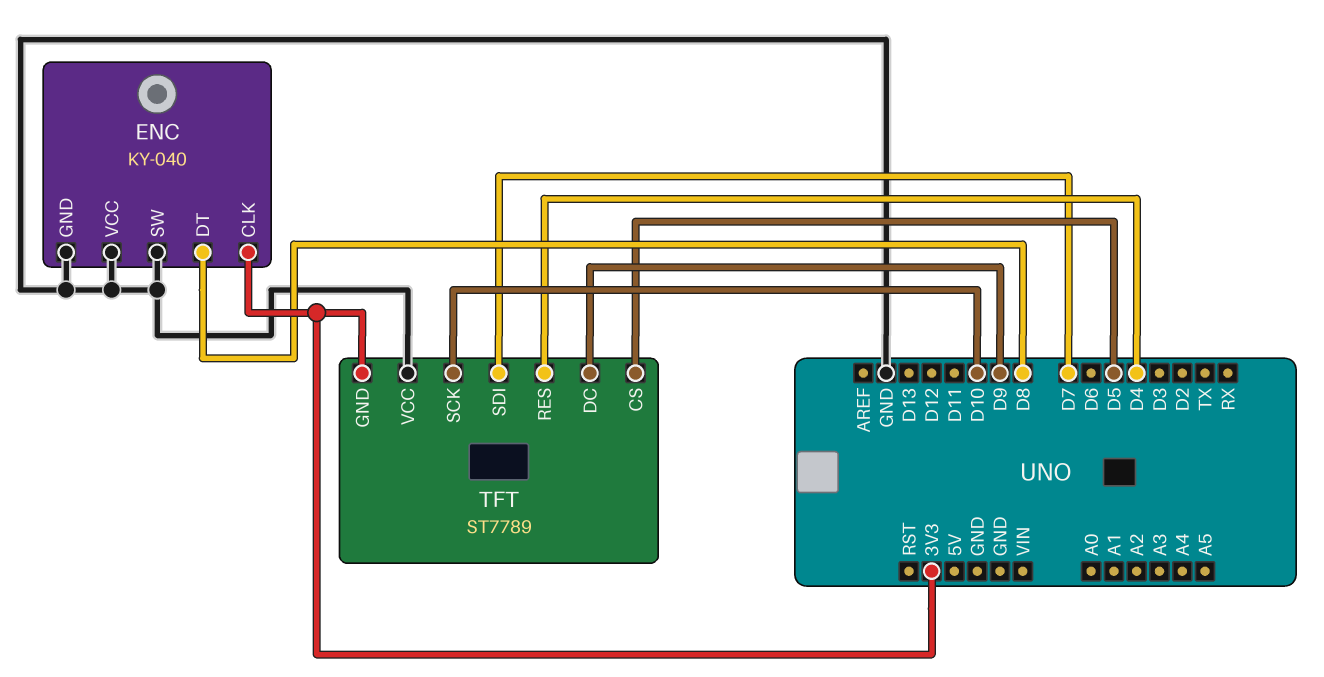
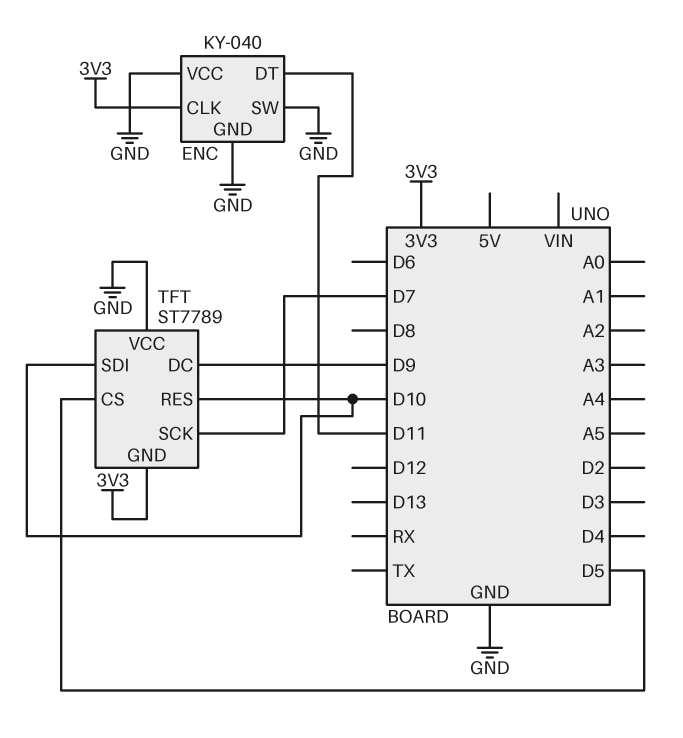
ENC pin DT: D8 -> D11
TFT pin RES: D4 -> D10
TFT pin SCK: D10 -> D7
TFT pin SDI: D7 -> D10

